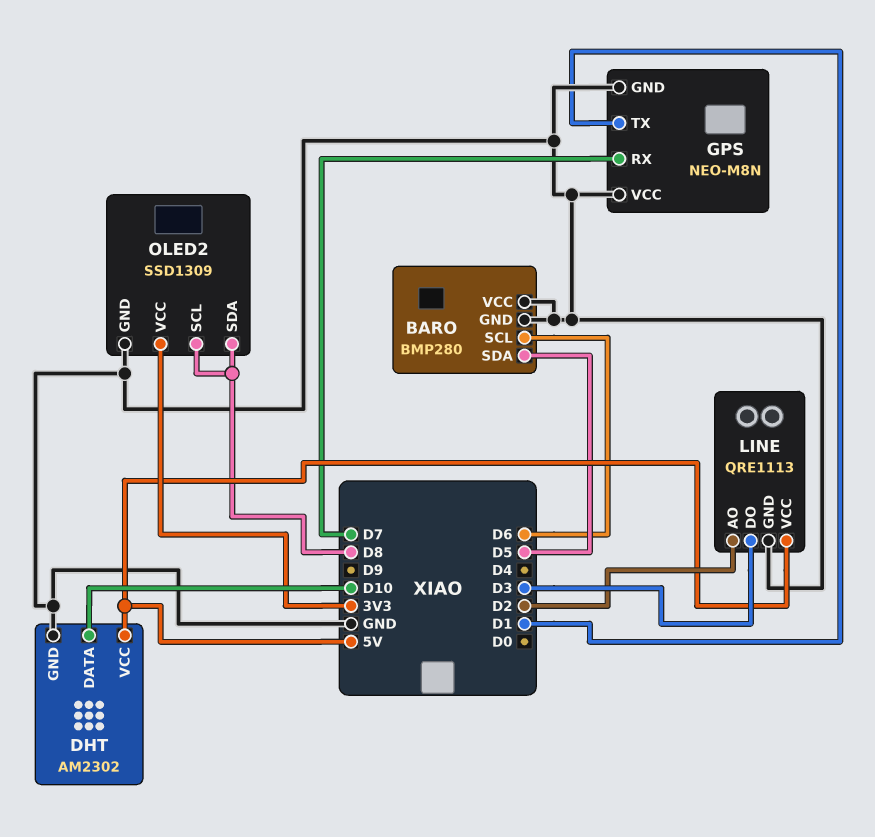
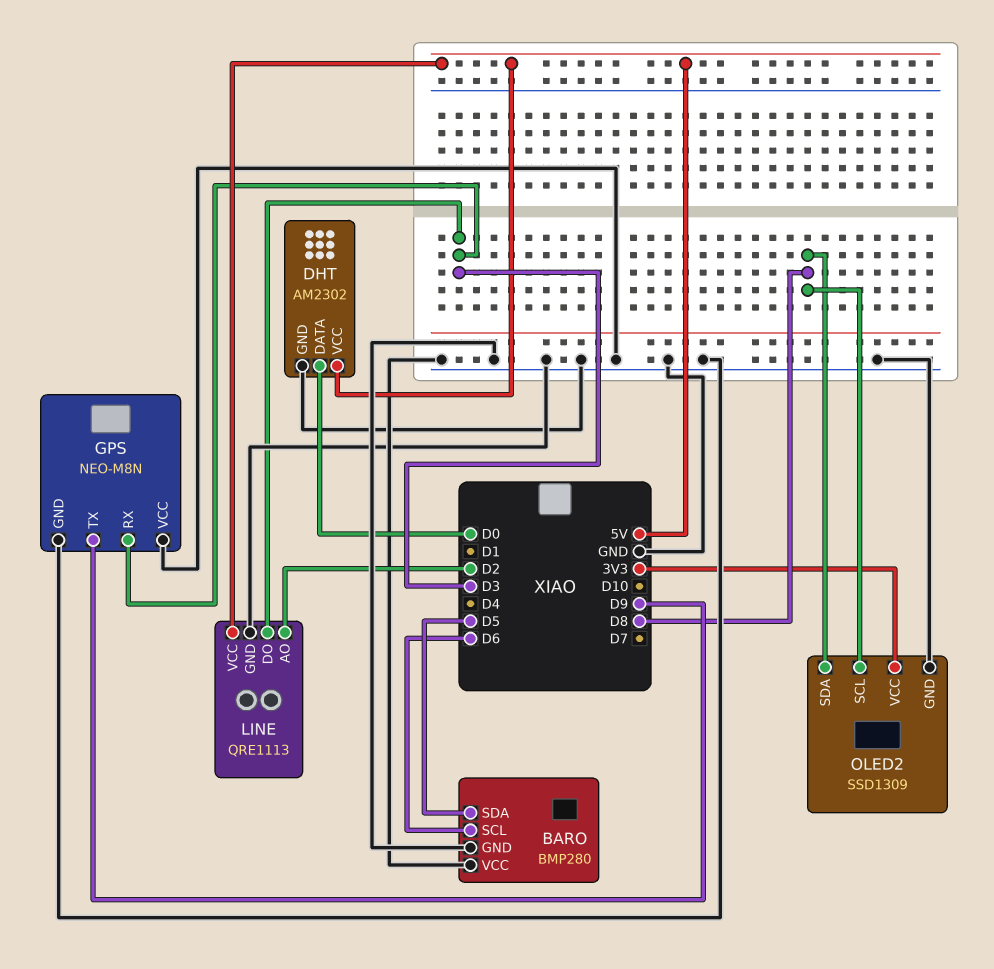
DHT pin DATA: D10 -> D0
GPS pin RX: D7 -> D3
GPS pin TX: D1 -> D9

